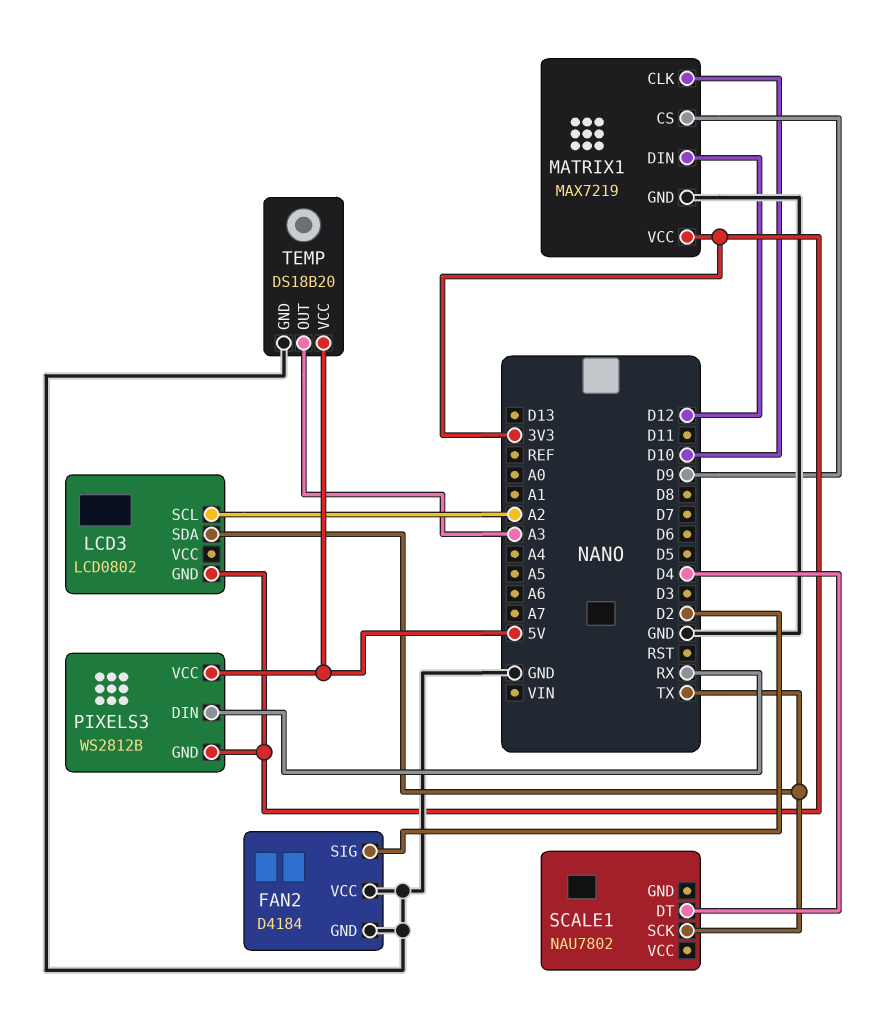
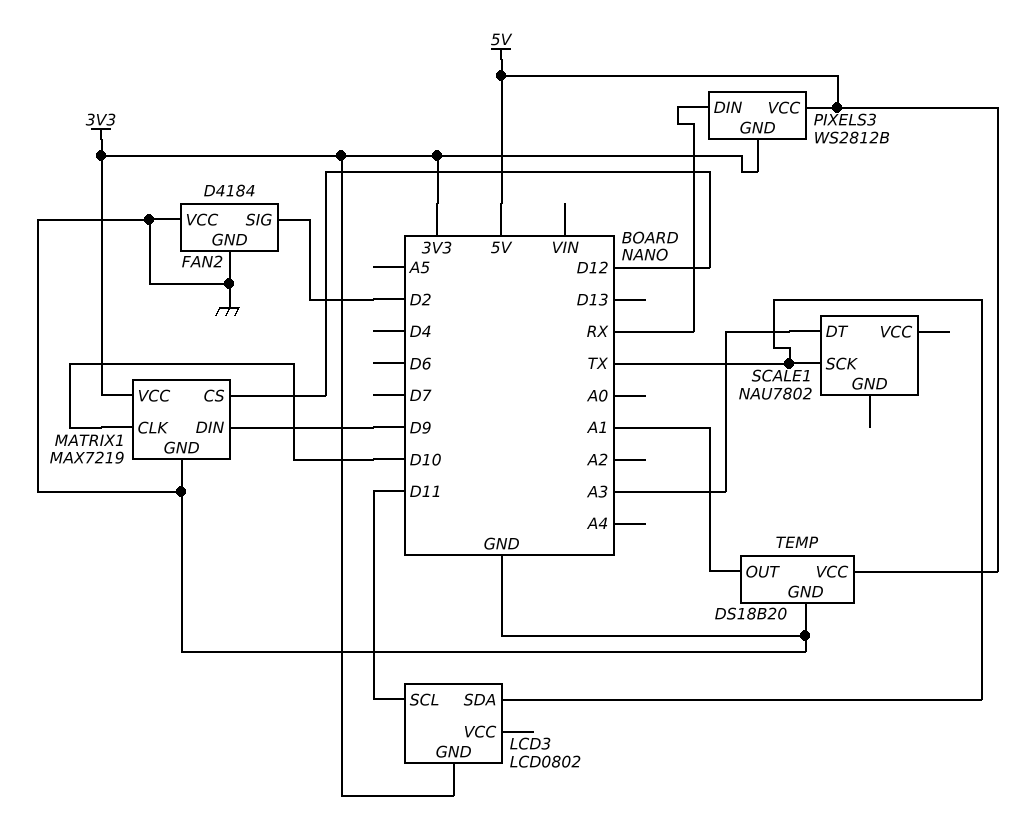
LCD3 pin SCL: A2 -> D11
MATRIX1 pin CS: D9 -> D12
MATRIX1 pin DIN: D12 -> D9
SCALE1 pin DT: D4 -> A3
TEMP pin OUT: A3 -> A1

